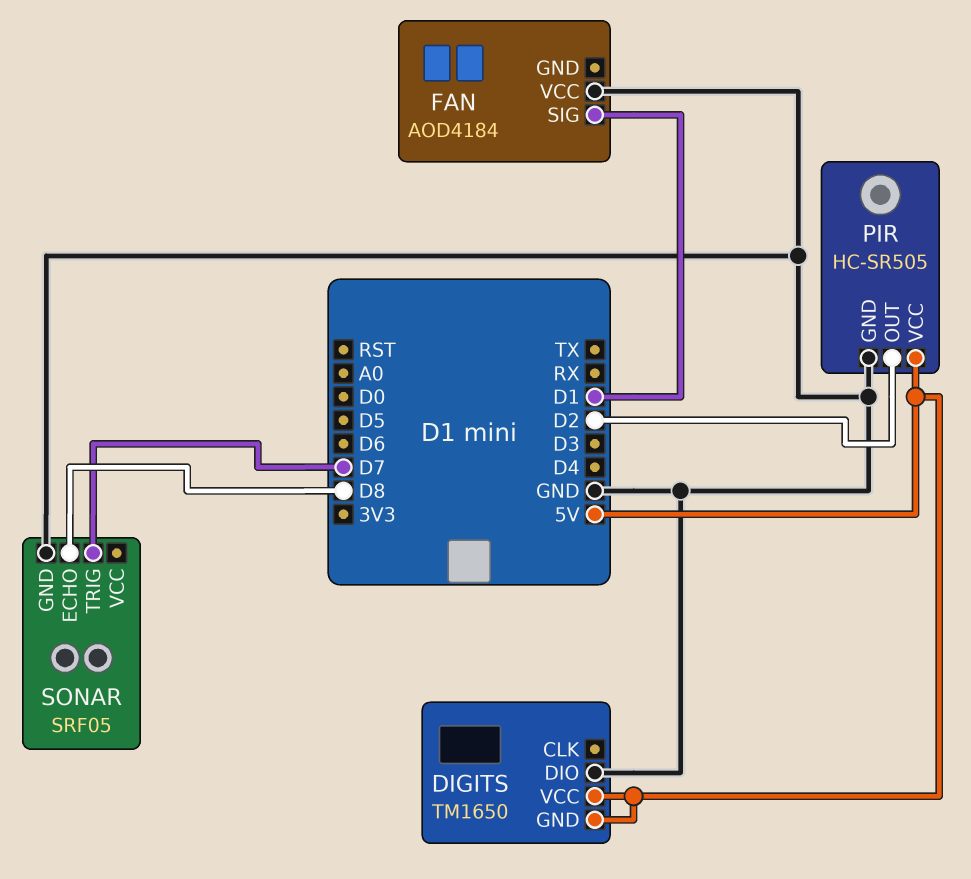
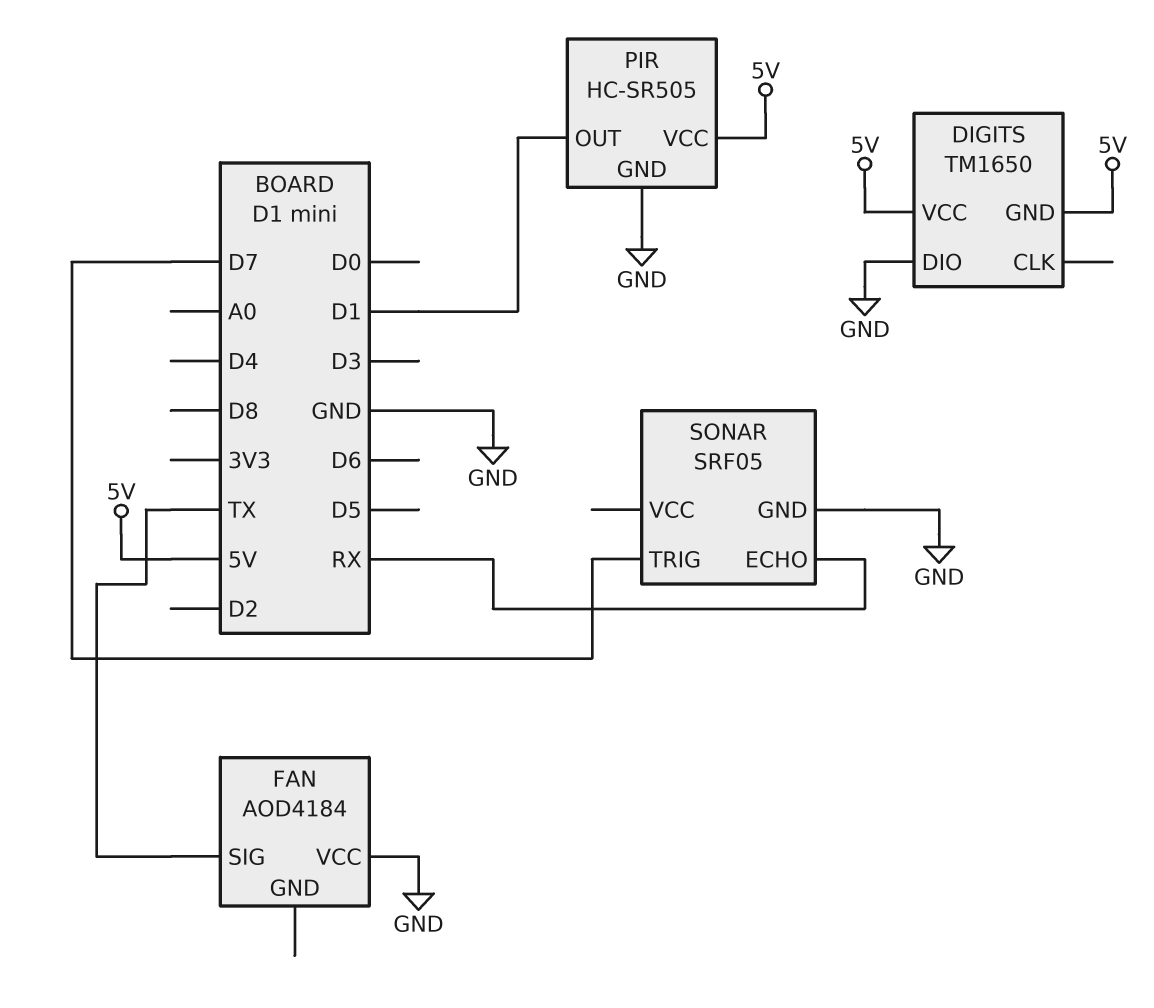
FAN pin SIG: D1 -> TX
PIR pin OUT: D2 -> D1
SONAR pin ECHO: D8 -> RX

